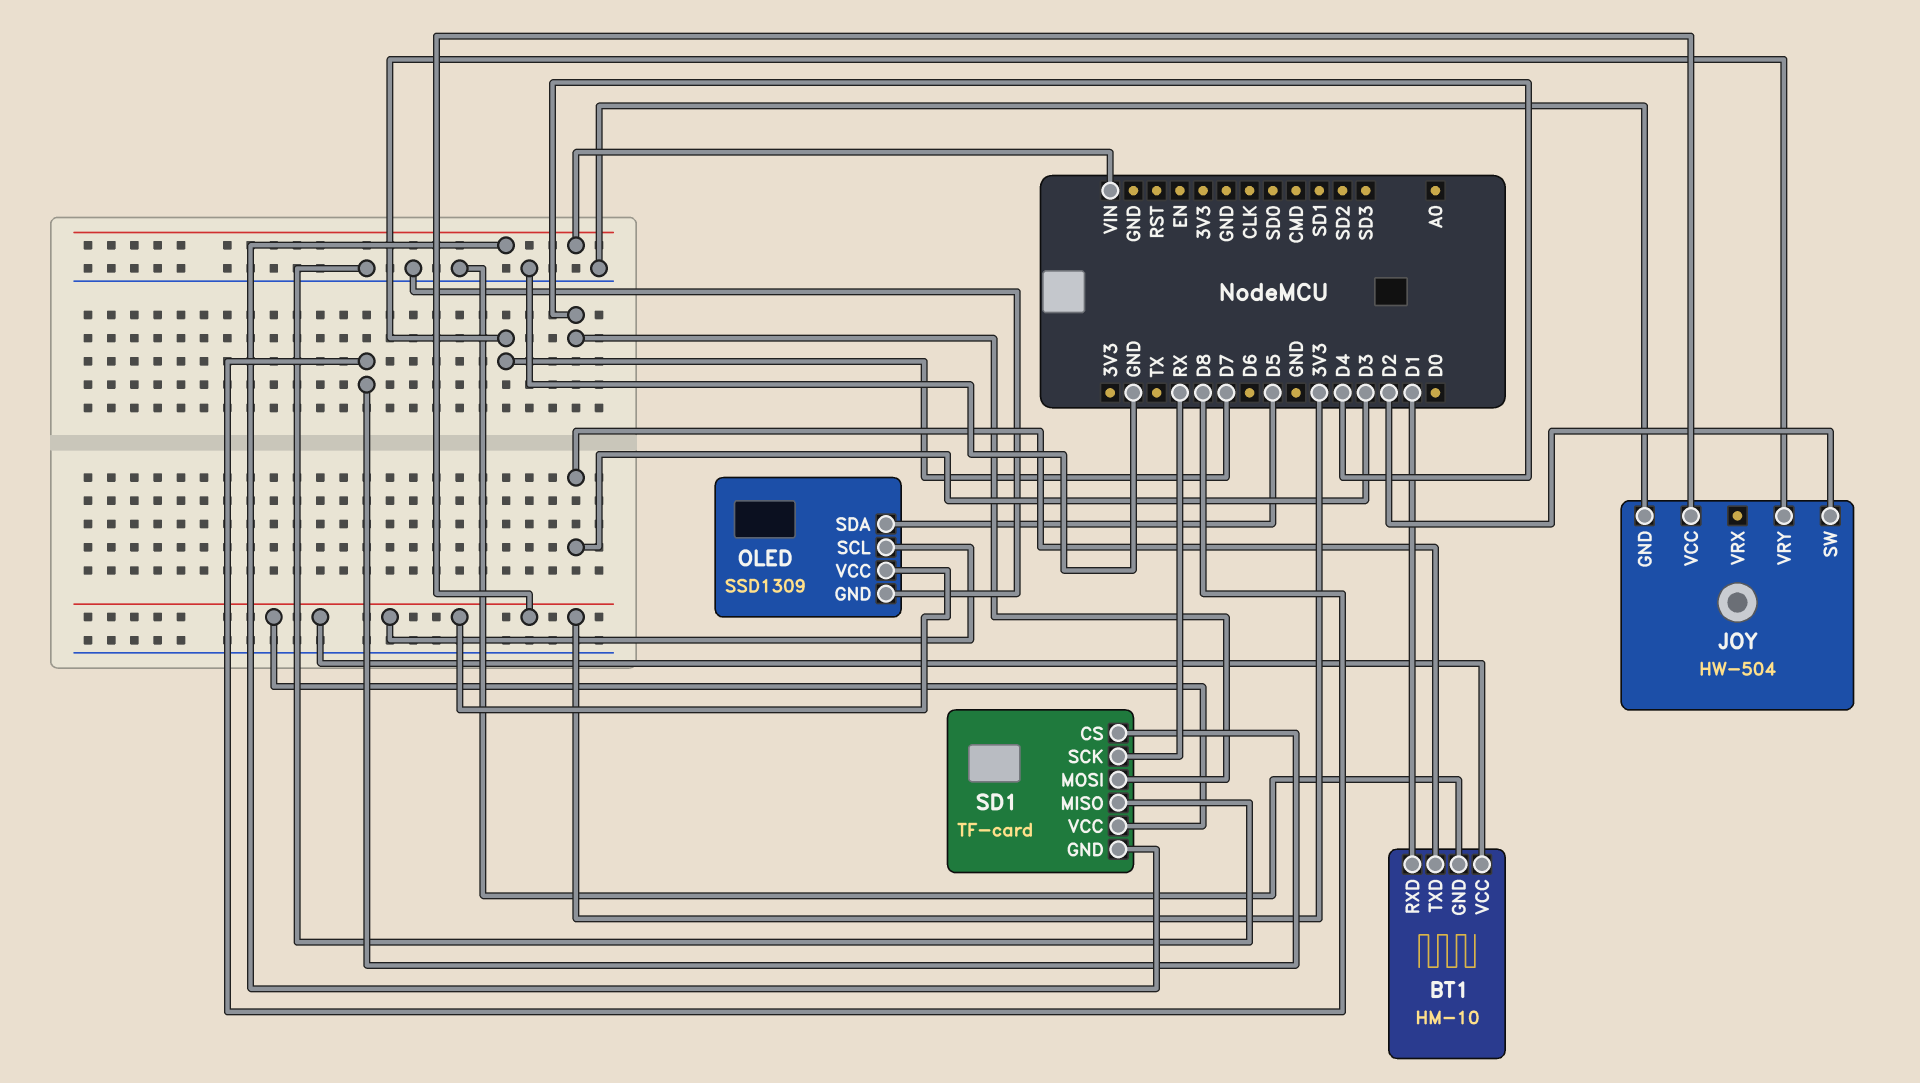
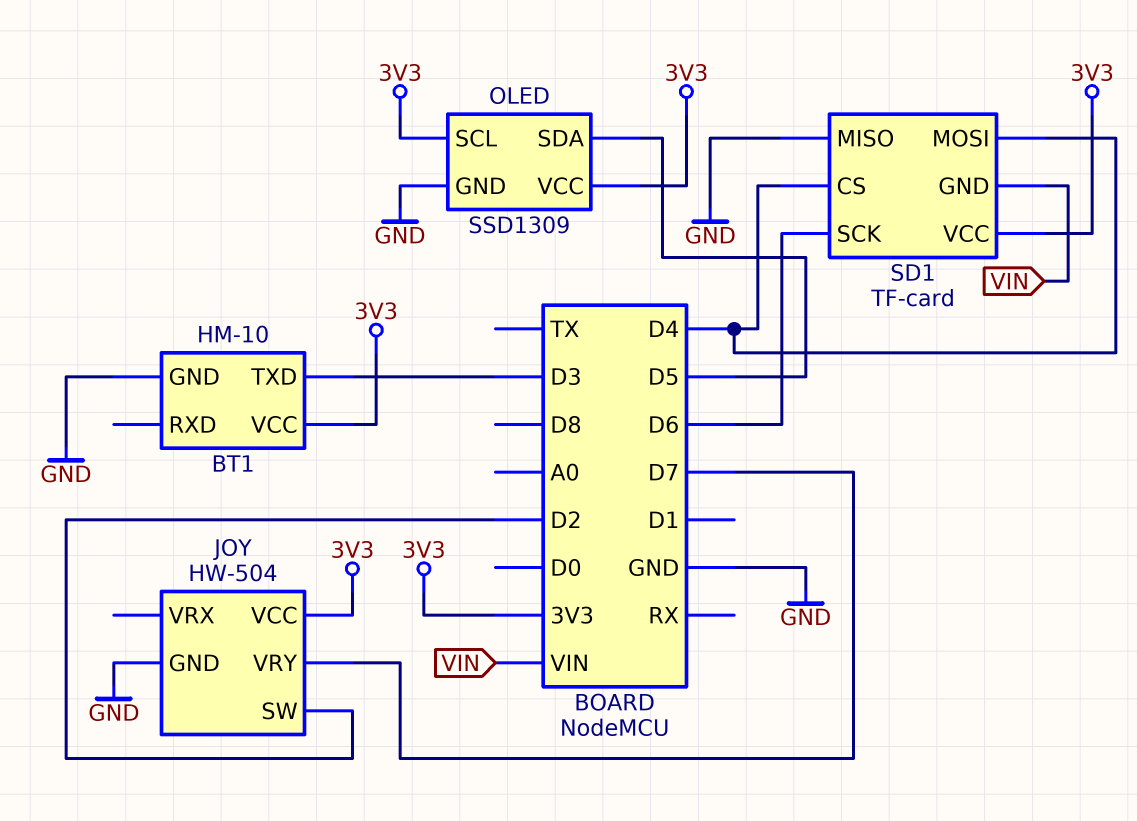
BT1 pin RXD: D1 -> none
SD1 pin CS: D8 -> D4
SD1 pin SCK: RX -> D6

